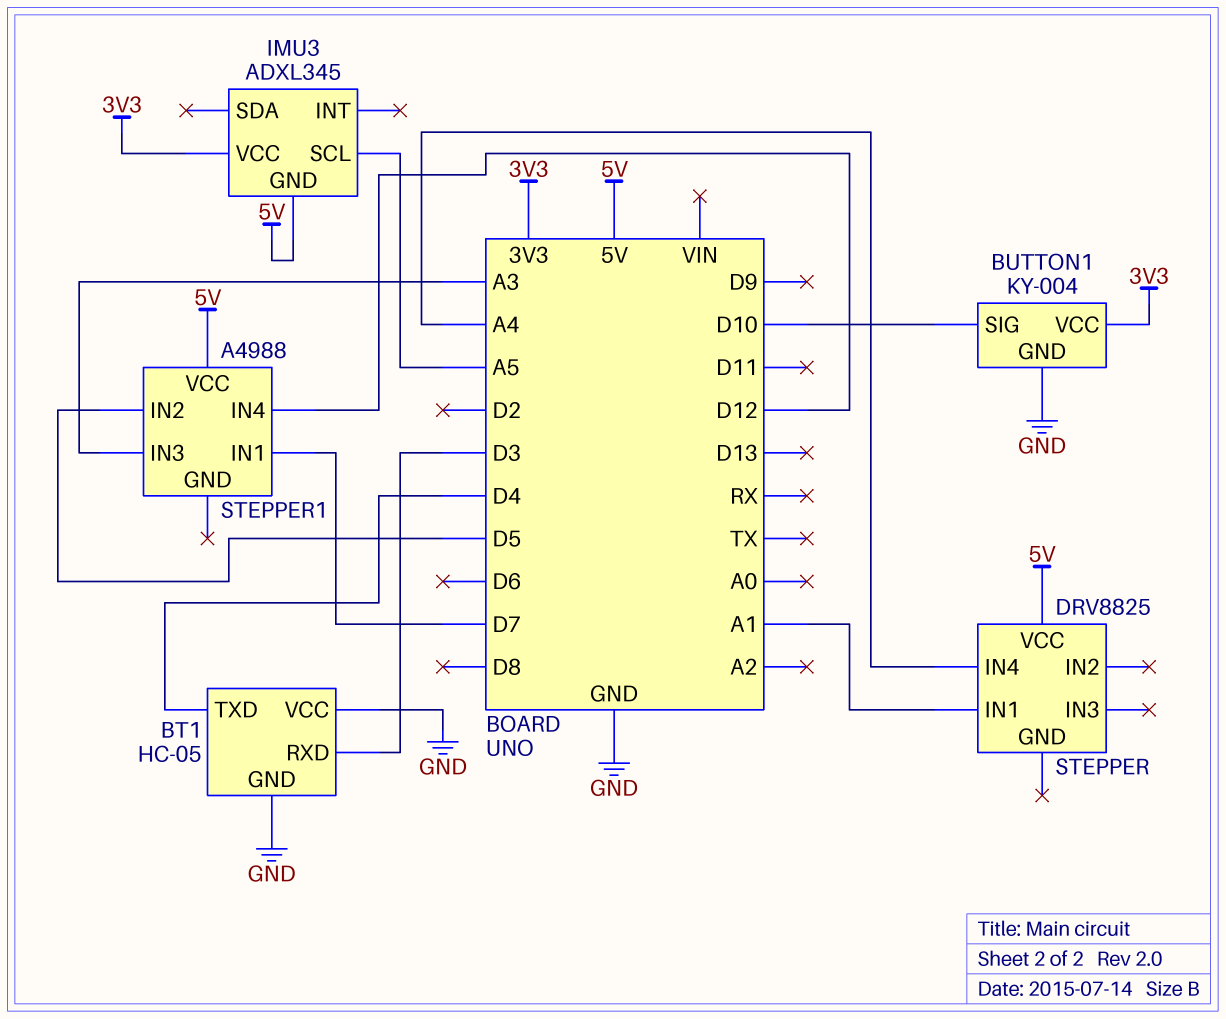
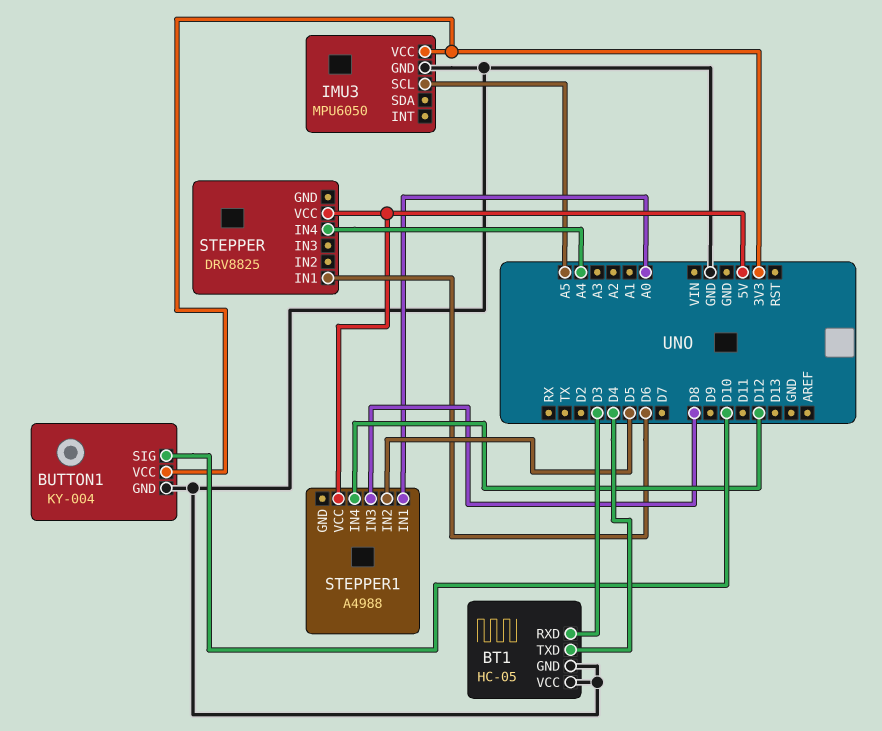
IMU3: ADXL345 -> MPU6050
IMU3 pin GND: 5V -> GND
STEPPER pin IN1: A1 -> D6
STEPPER1 pin IN1: D7 -> A0
STEPPER1 pin IN3: A3 -> D8

